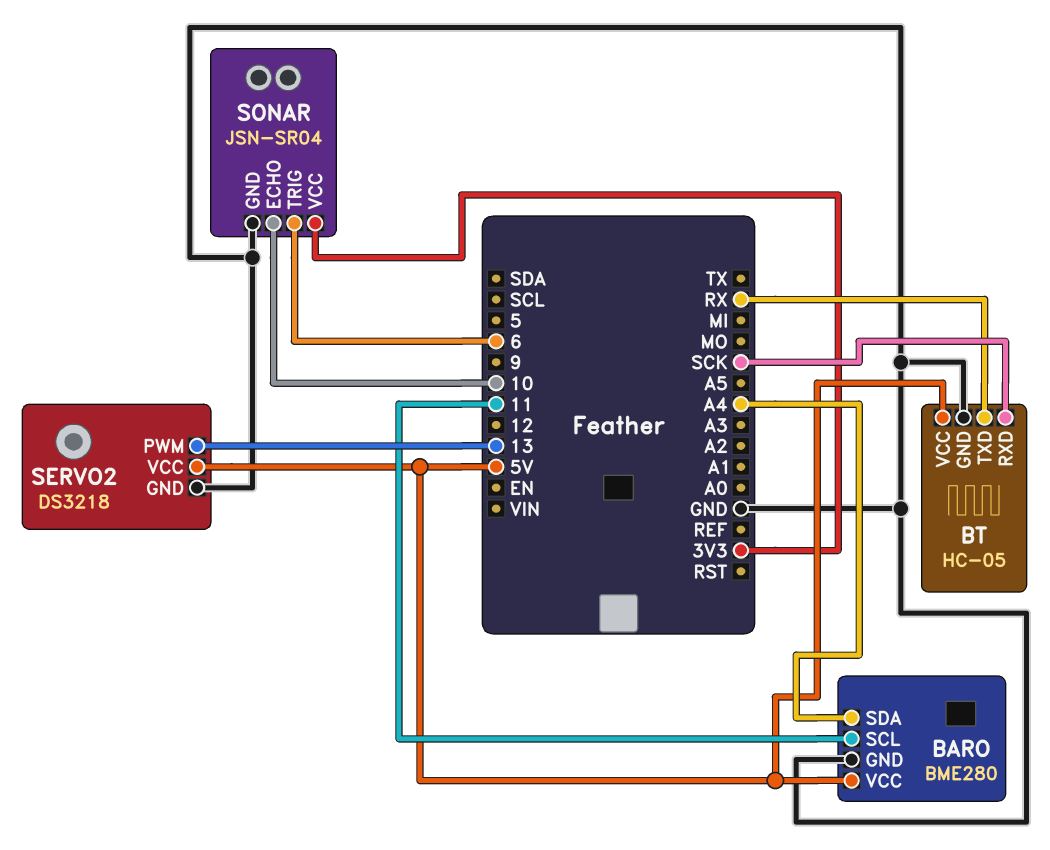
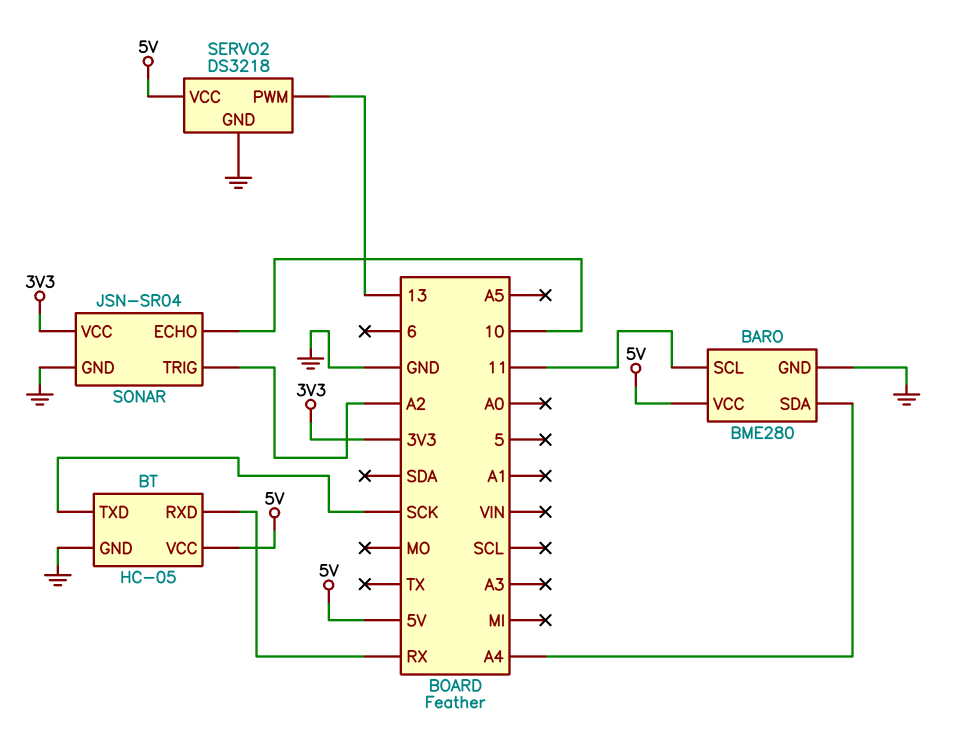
BT pin RXD: SCK -> RX
BT pin TXD: RX -> SCK
SONAR pin TRIG: 6 -> A2

